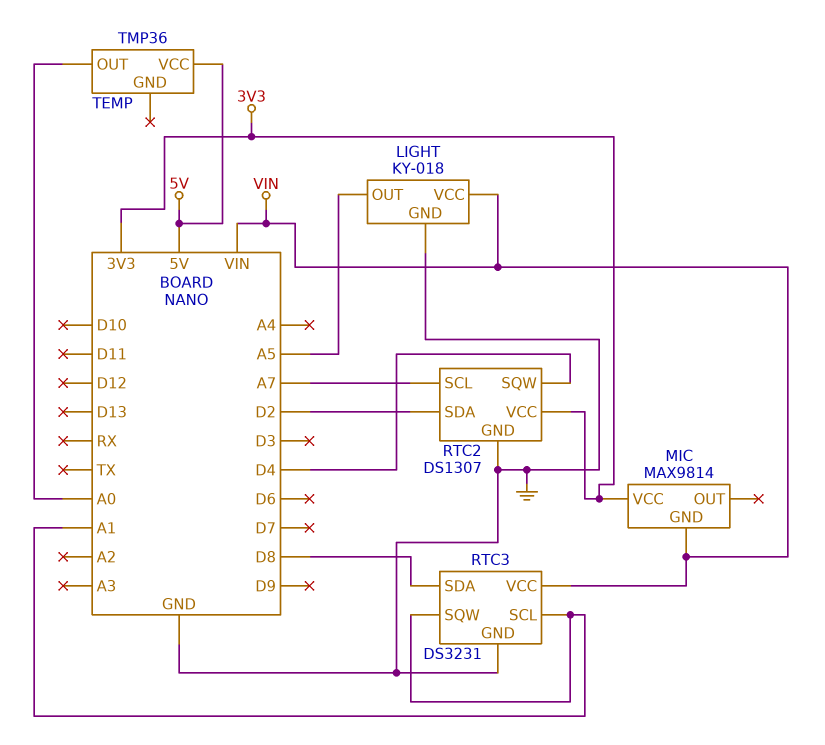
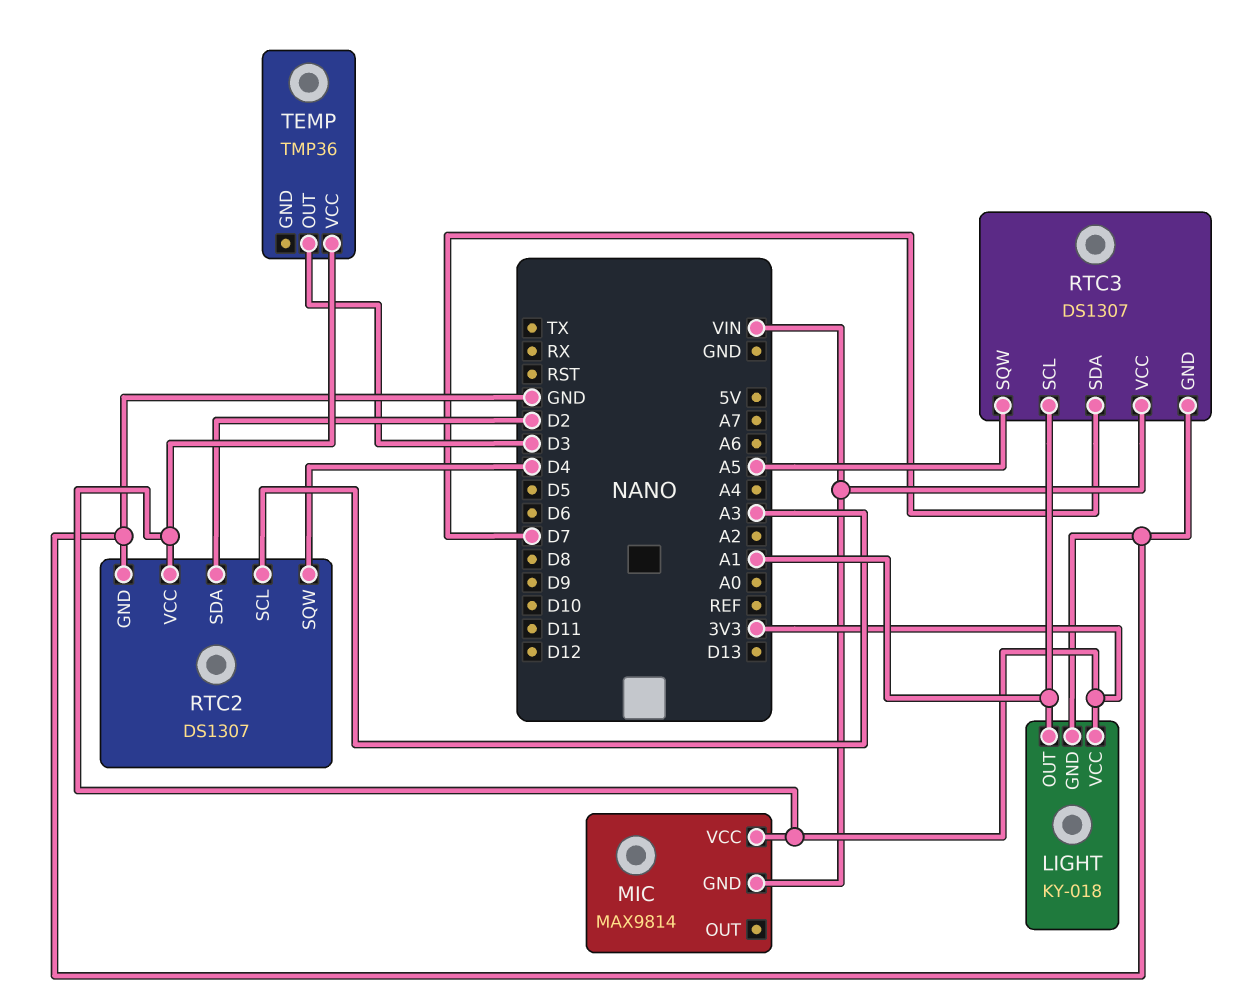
LIGHT pin OUT: A5 -> A1
LIGHT pin VCC: VIN -> 3V3
RTC2 pin SCL: A7 -> A3
RTC3: DS3231 -> DS1307
RTC3 pin SDA: D8 -> D7
RTC3 pin SQW: A1 -> A5
TEMP pin OUT: A0 -> D3
TEMP pin VCC: 5V -> 3V3

